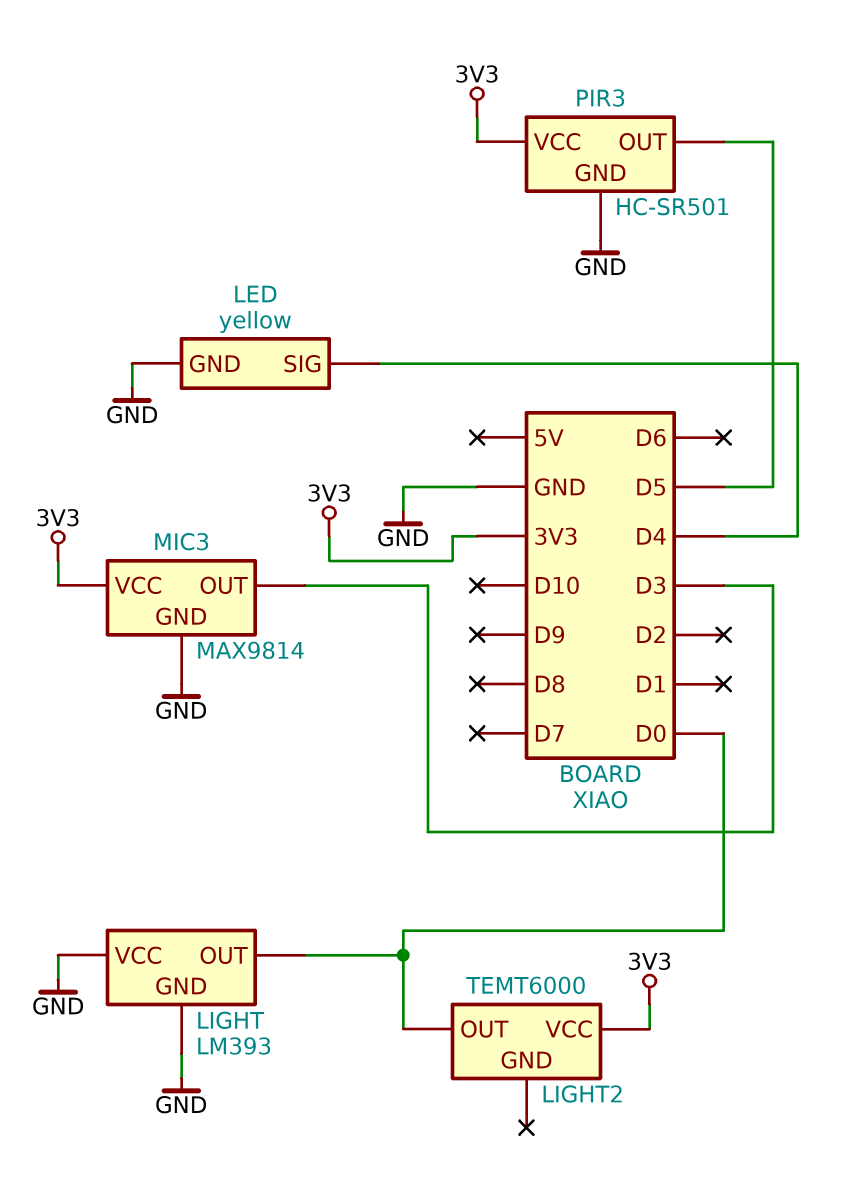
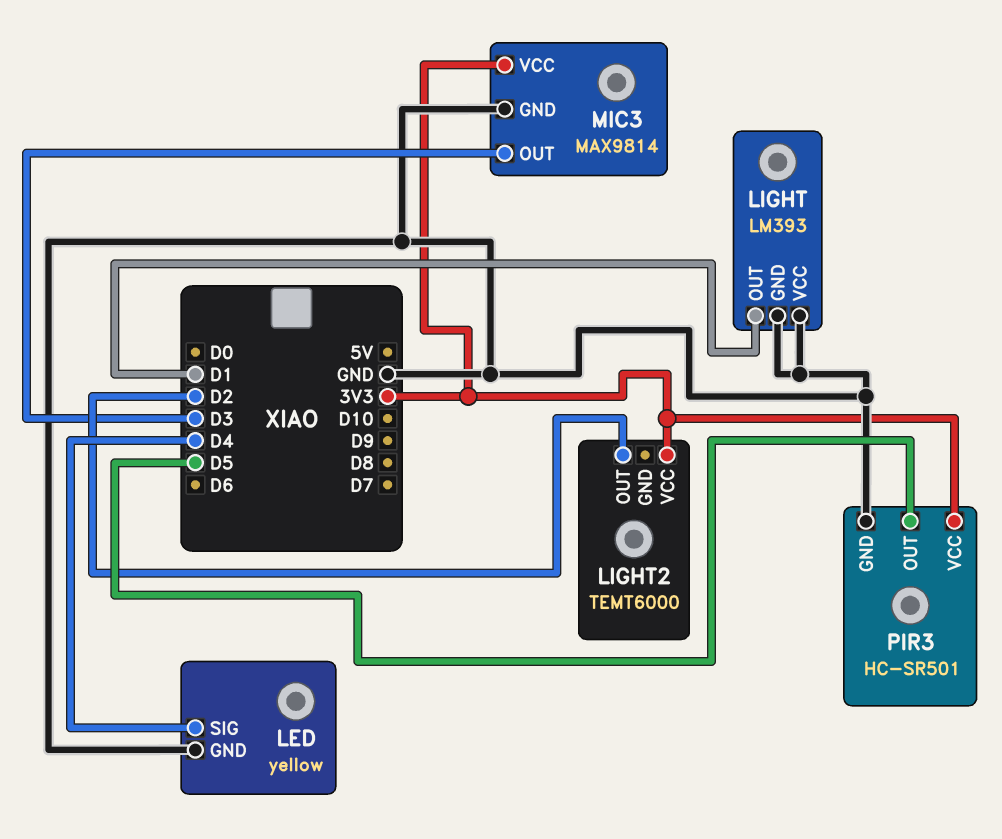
LIGHT pin OUT: D0 -> D1
LIGHT2 pin OUT: D0 -> D2

